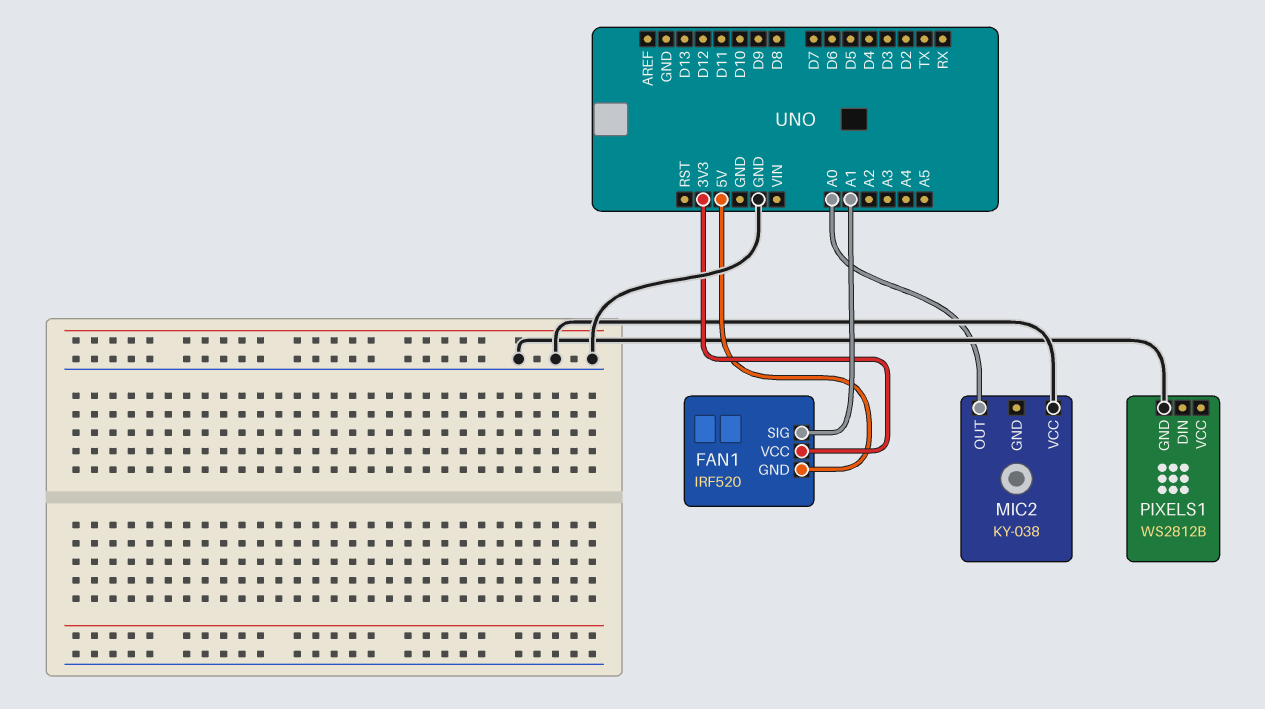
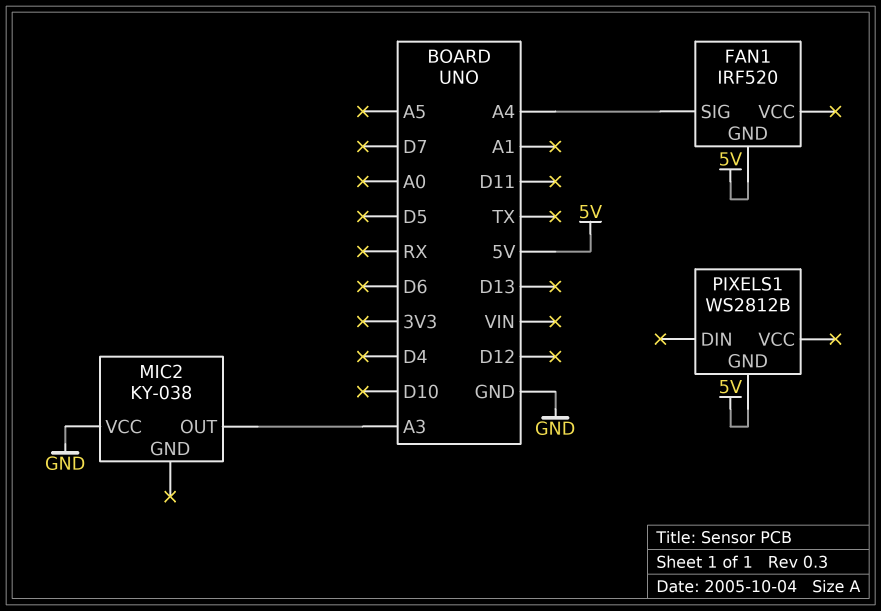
FAN1 pin SIG: A1 -> A4
FAN1 pin VCC: 3V3 -> none
MIC2 pin OUT: A0 -> A3
PIXELS1 pin GND: GND -> 5V

